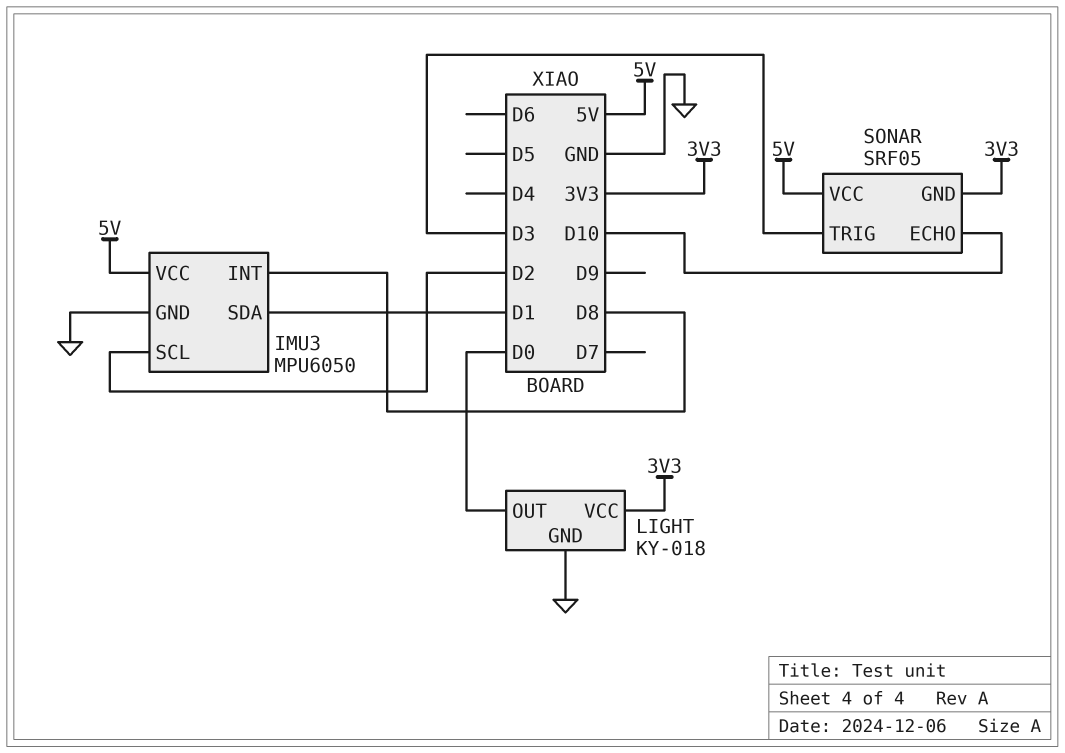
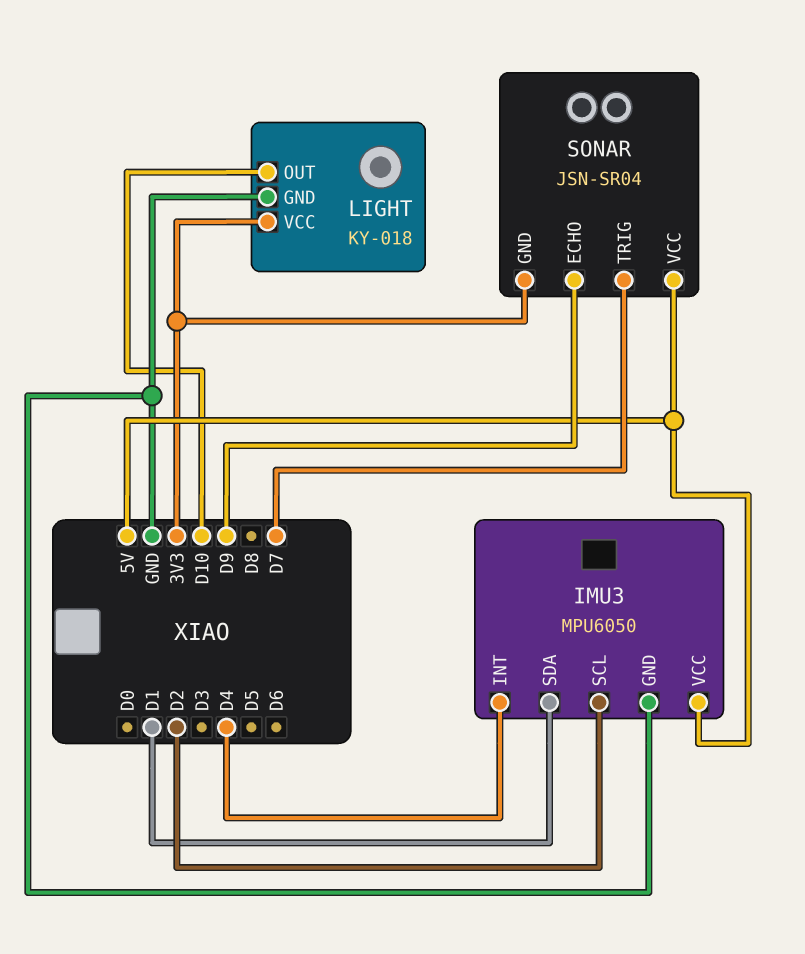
IMU3 pin INT: D8 -> D4
LIGHT pin OUT: D0 -> D10
SONAR: SRF05 -> JSN-SR04
SONAR pin ECHO: D10 -> D9
SONAR pin TRIG: D3 -> D7

